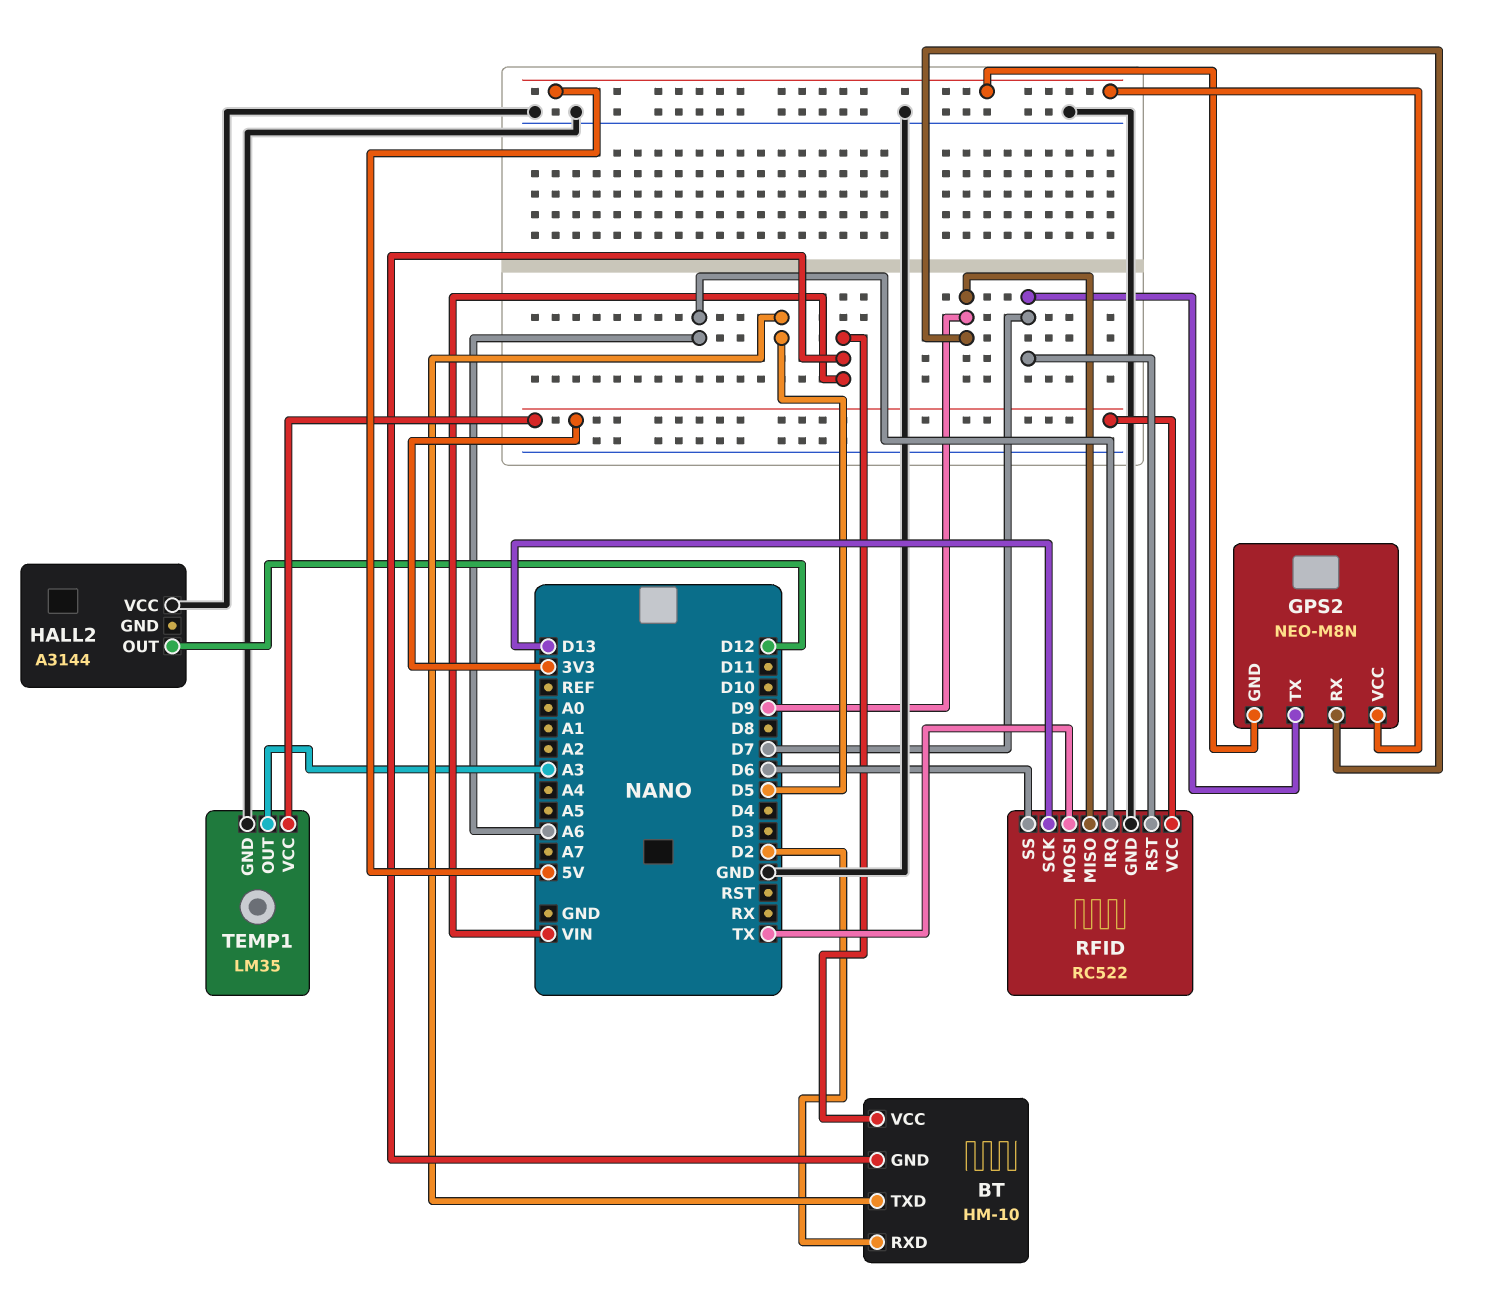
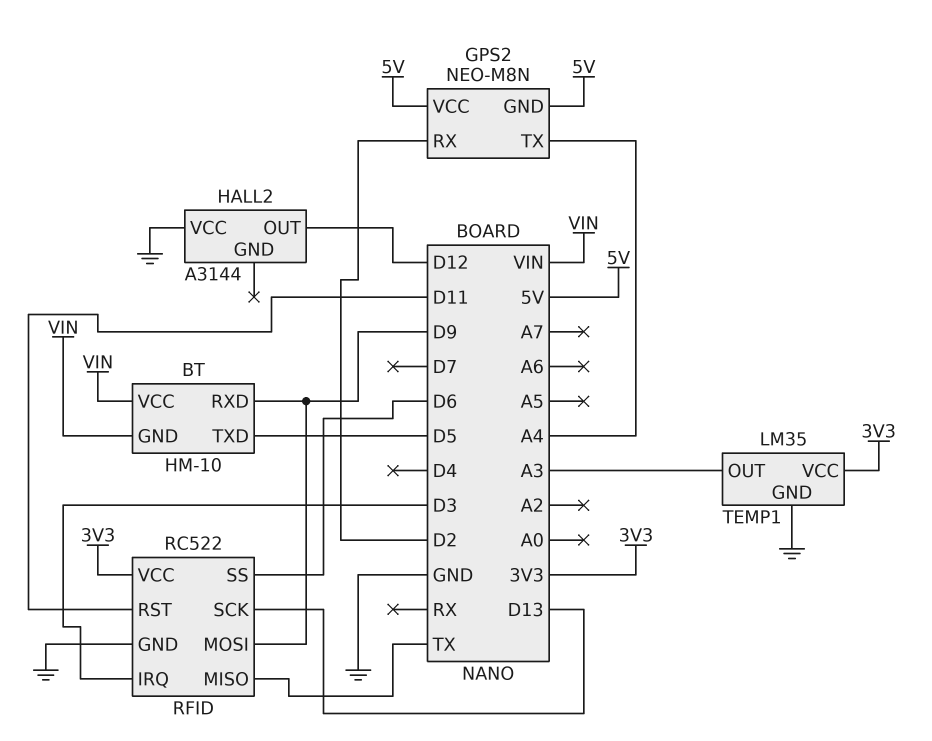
BT pin RXD: D2 -> D9
GPS2 pin RX: D9 -> D2
GPS2 pin TX: D7 -> A4
RFID pin IRQ: A6 -> D3
RFID pin MISO: D9 -> TX
RFID pin MOSI: TX -> D9
RFID pin RST: D7 -> D11

